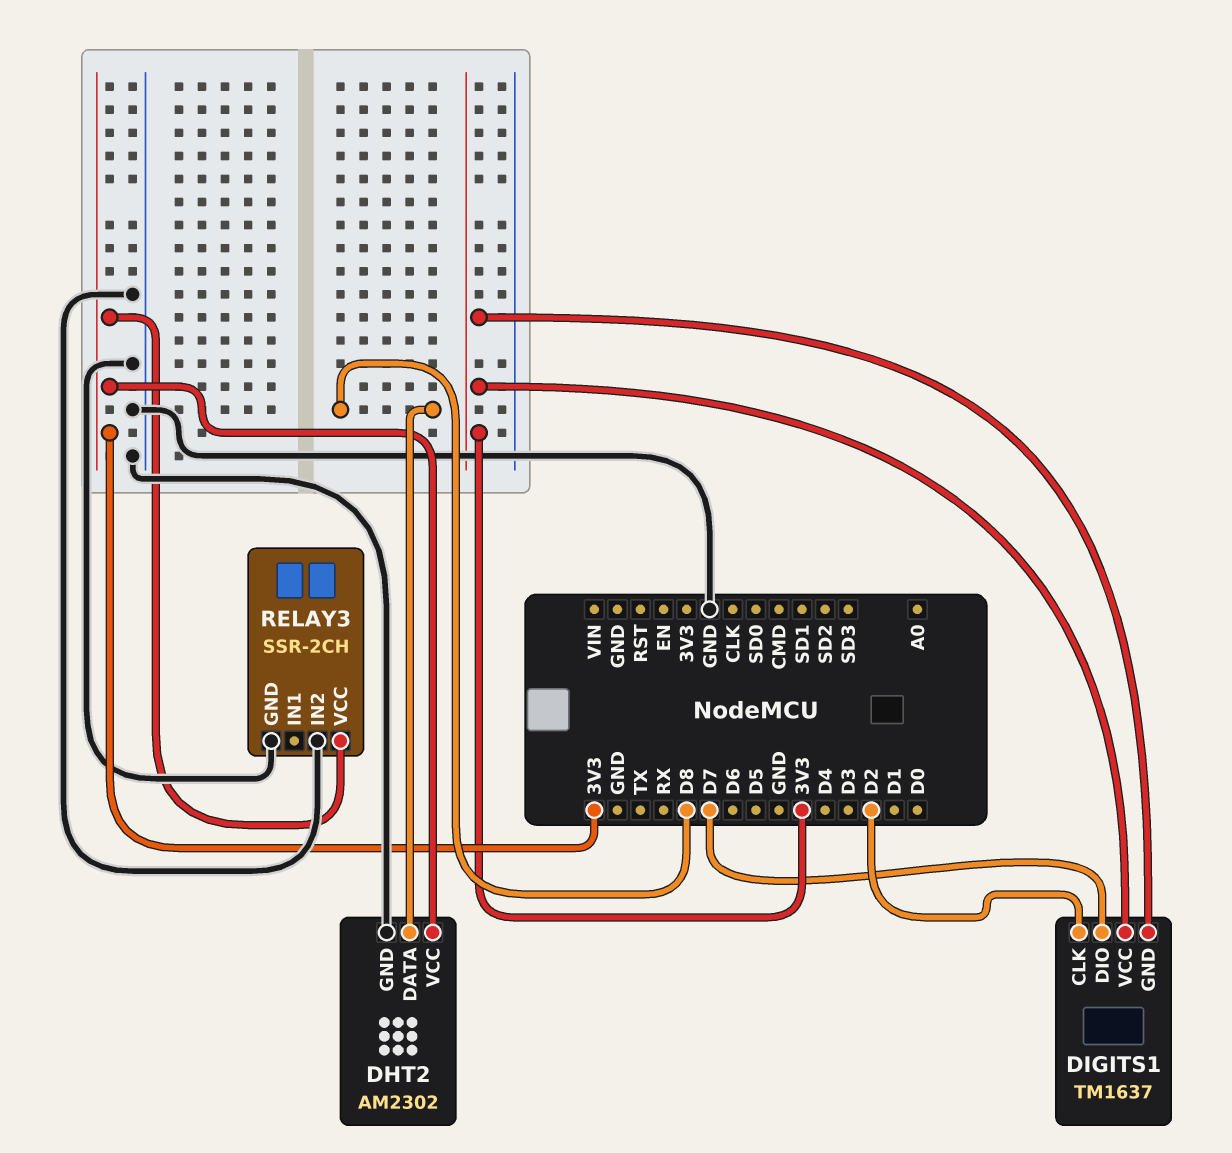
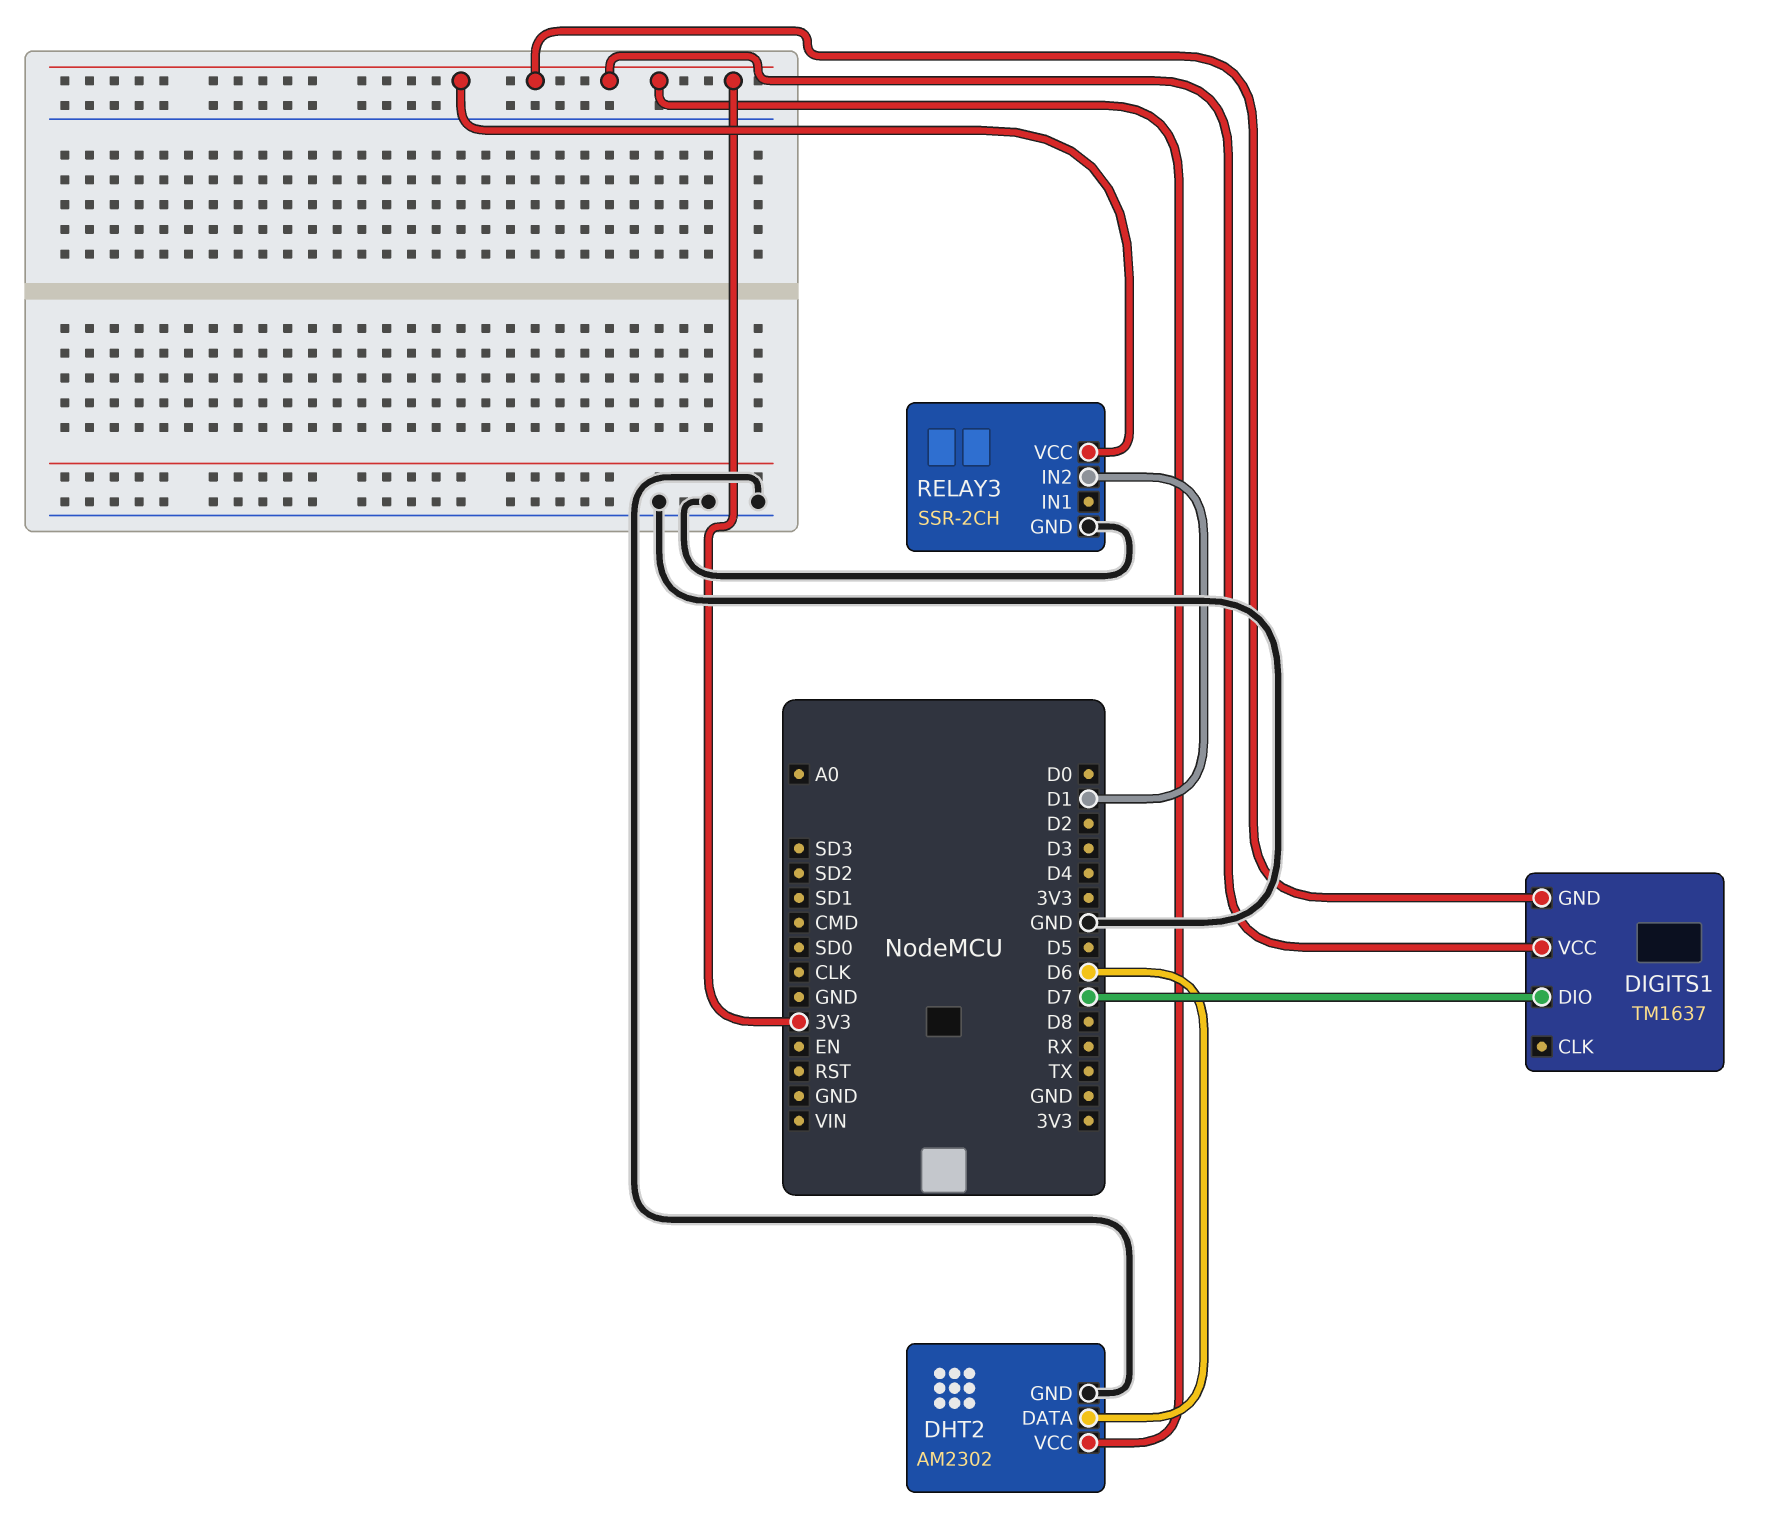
DHT2 pin DATA: D8 -> D6
DIGITS1 pin CLK: D2 -> none
RELAY3 pin IN2: GND -> D1

